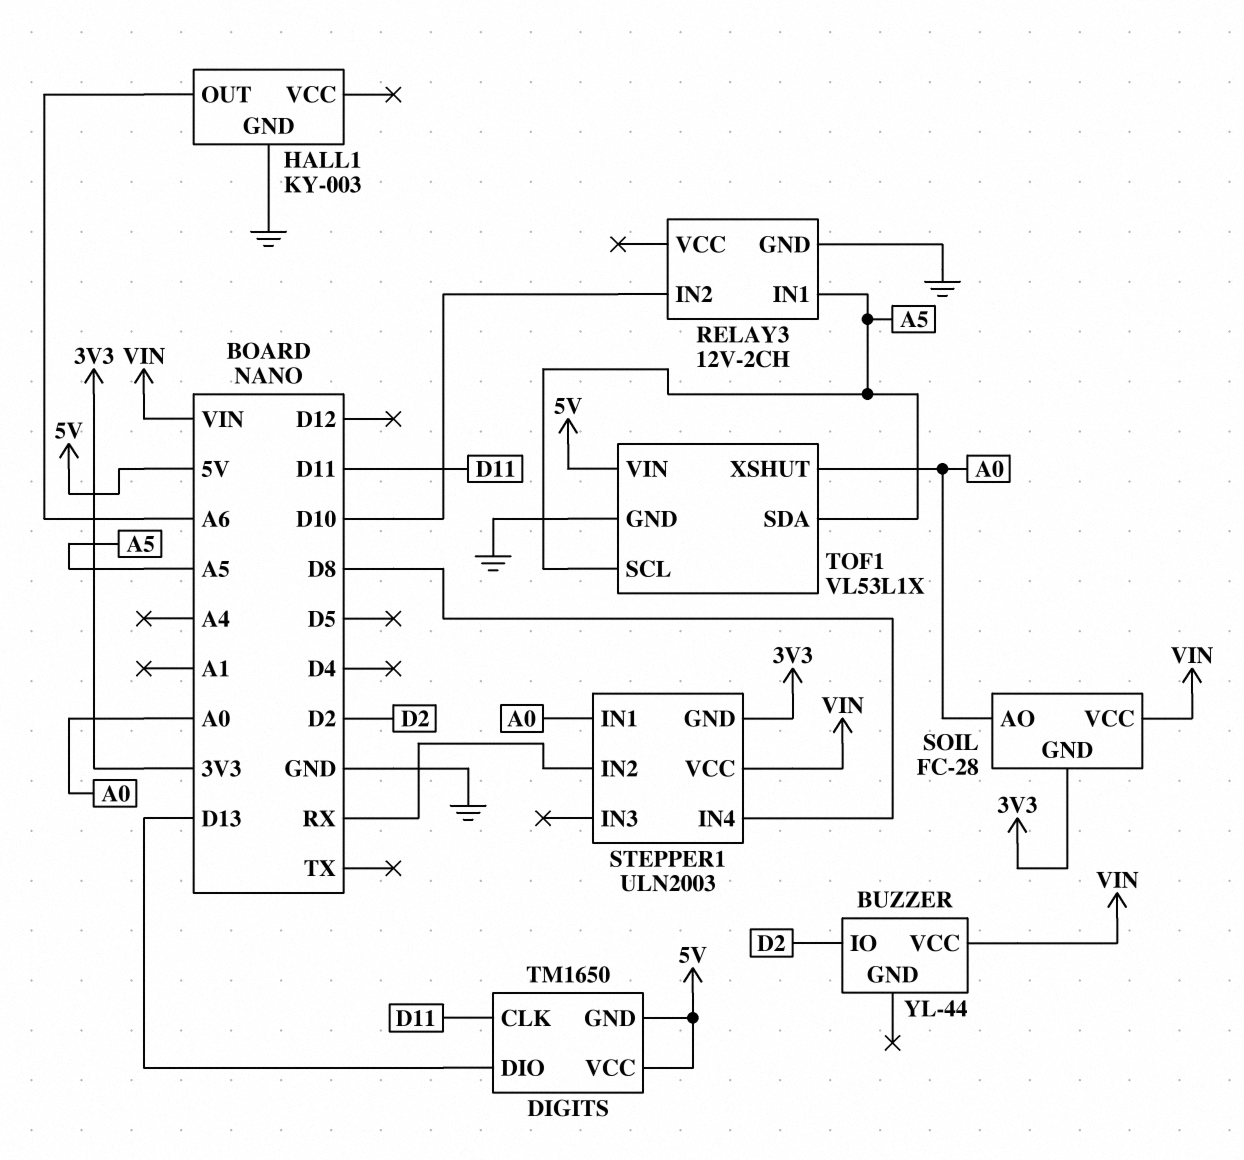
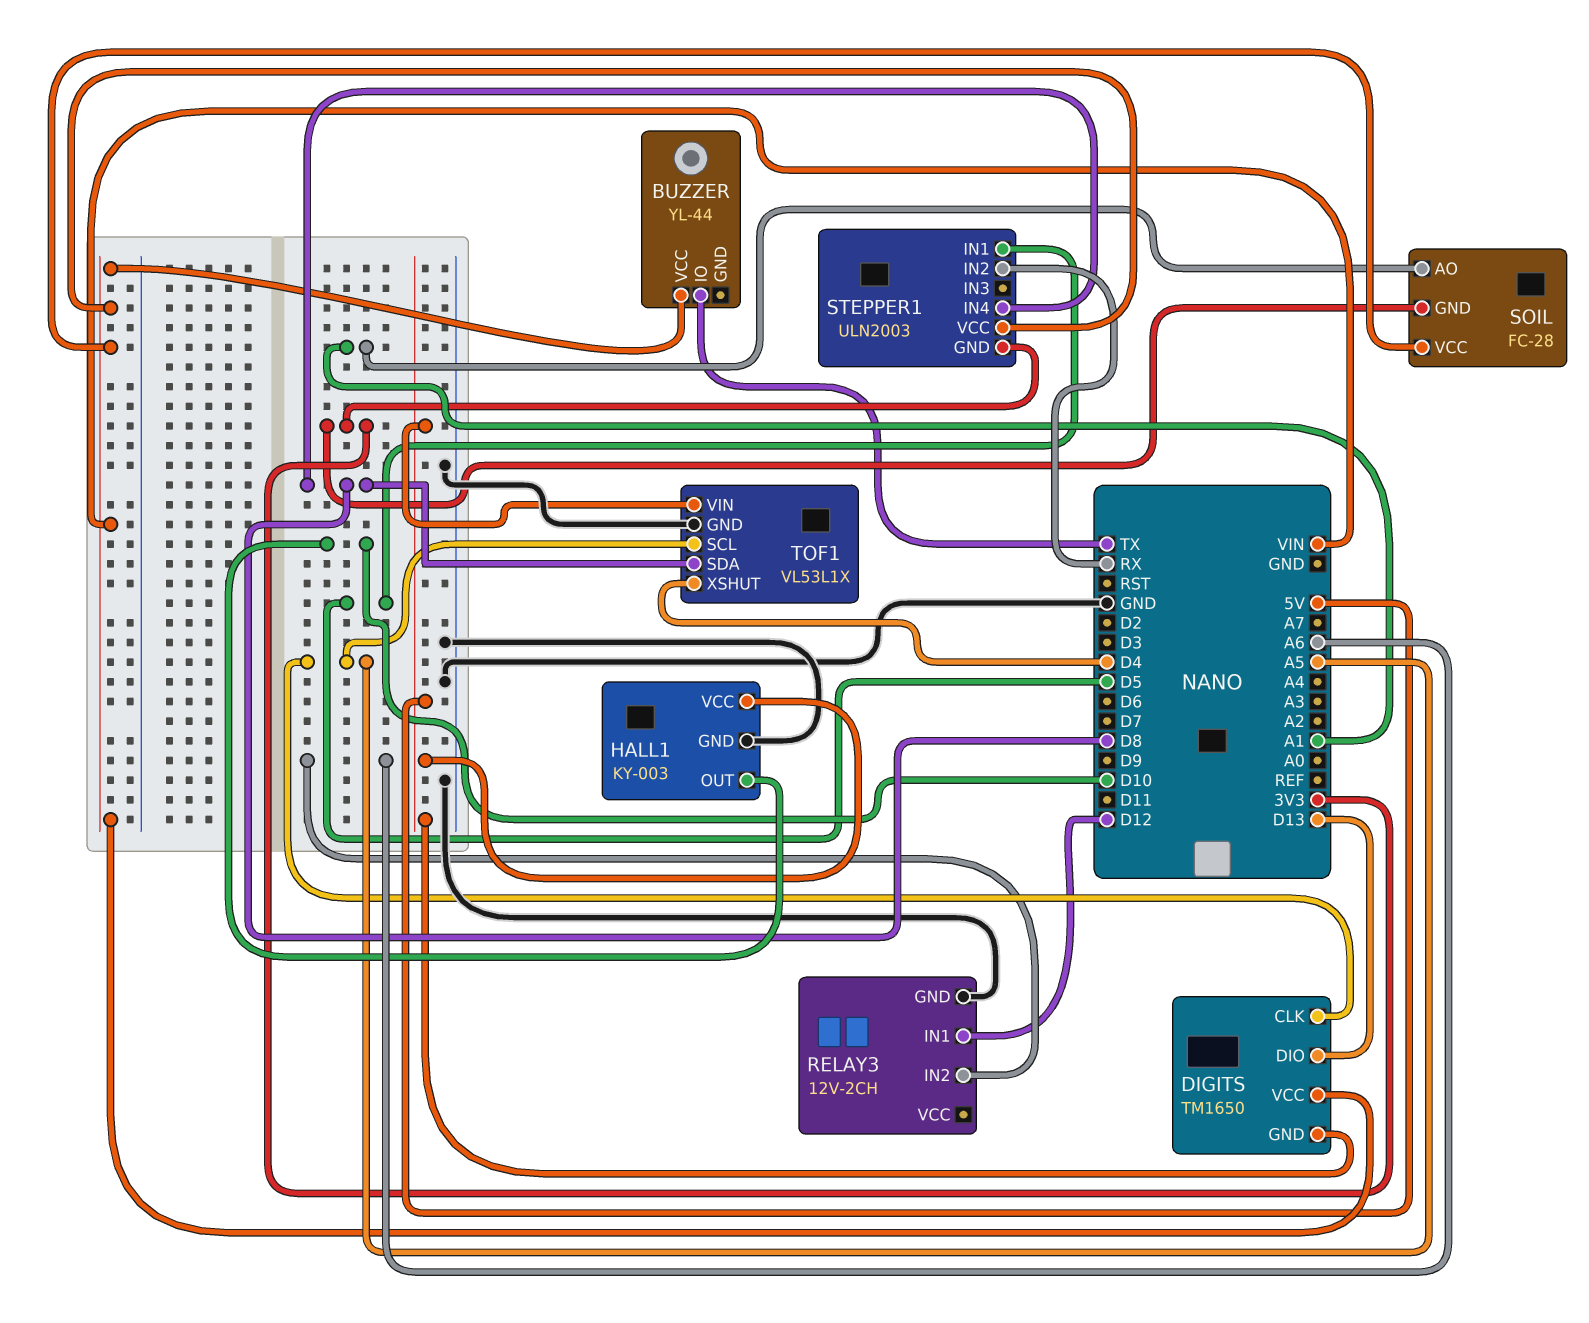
BUZZER pin IO: D2 -> TX
DIGITS pin CLK: D11 -> A5
DIGITS pin VCC: 5V -> VIN
HALL1 pin OUT: A6 -> D10
HALL1 pin VCC: none -> 5V
RELAY3 pin IN1: A5 -> D12
RELAY3 pin IN2: D10 -> A6
SOIL pin AO: A0 -> A1
STEPPER1 pin IN1: A0 -> D5
TOF1 pin SDA: A5 -> D8
TOF1 pin XSHUT: A0 -> D4

